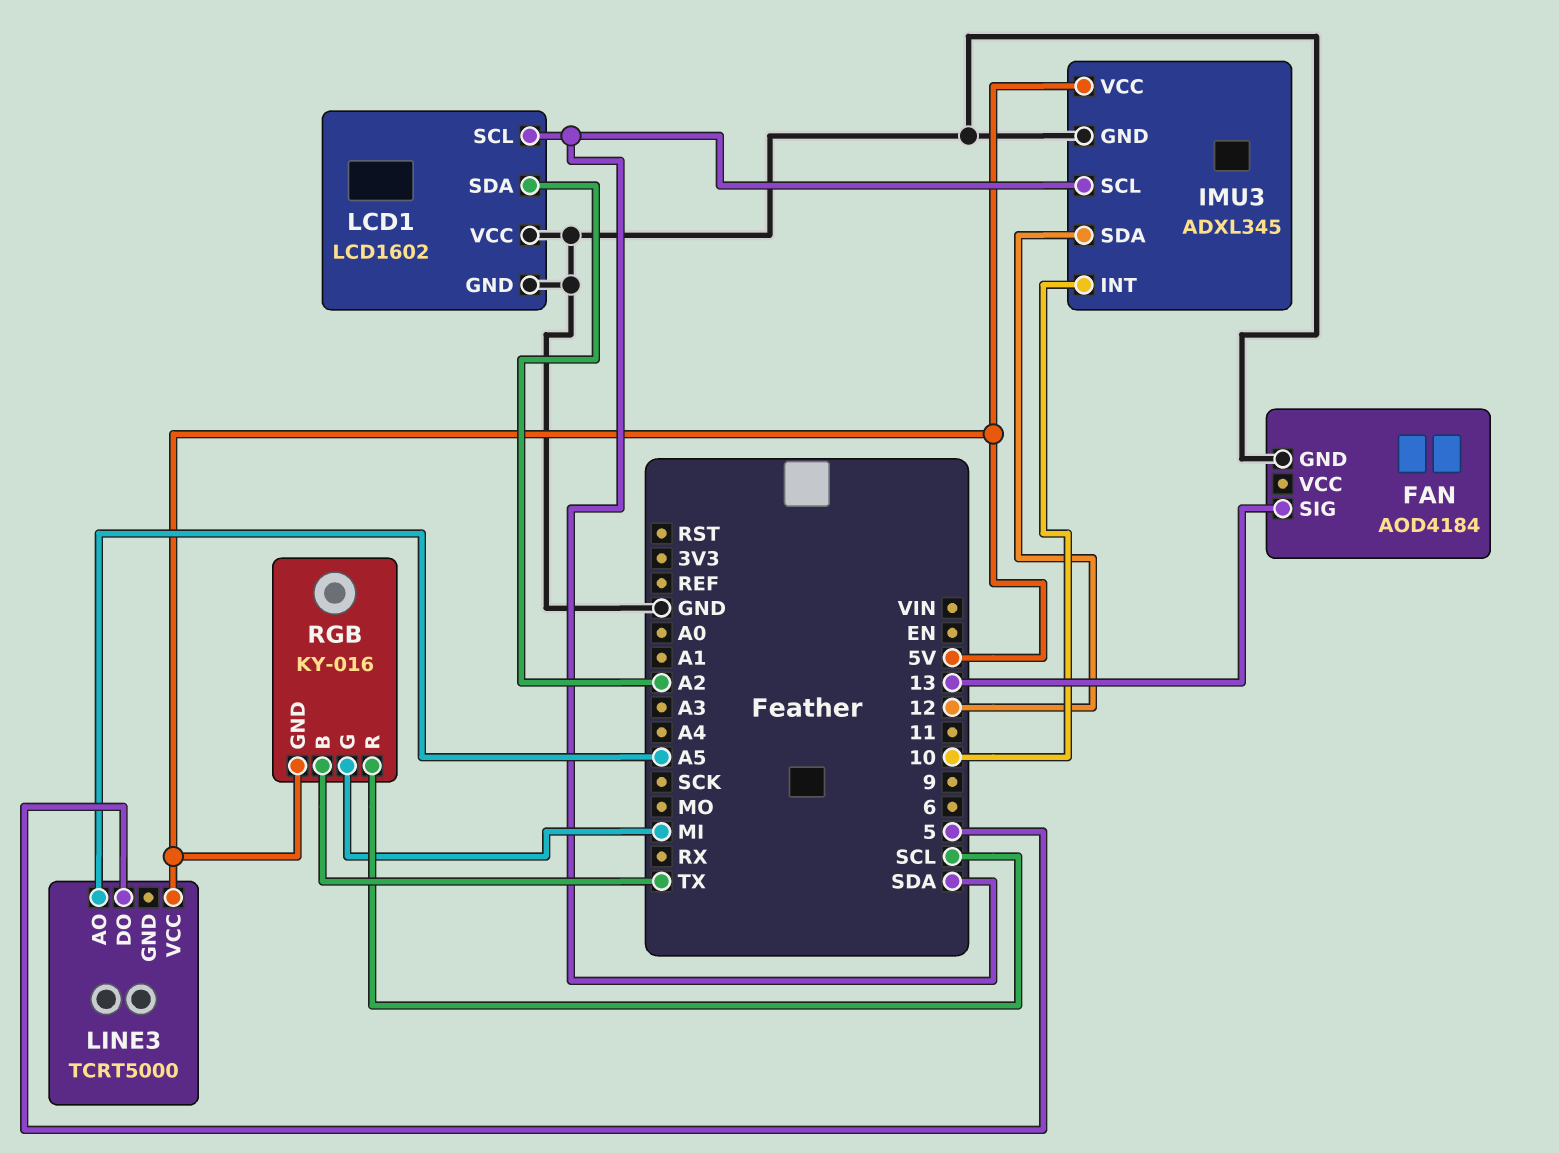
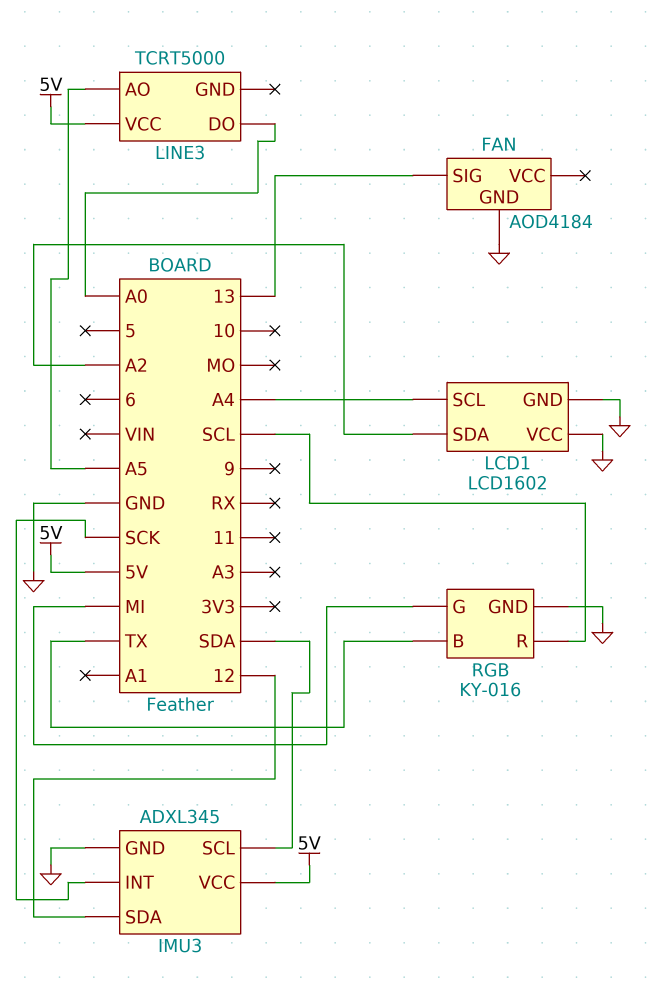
IMU3 pin INT: 10 -> SCK
LCD1 pin SCL: SDA -> A4
LINE3 pin DO: 5 -> A0
RGB pin GND: 5V -> GND

